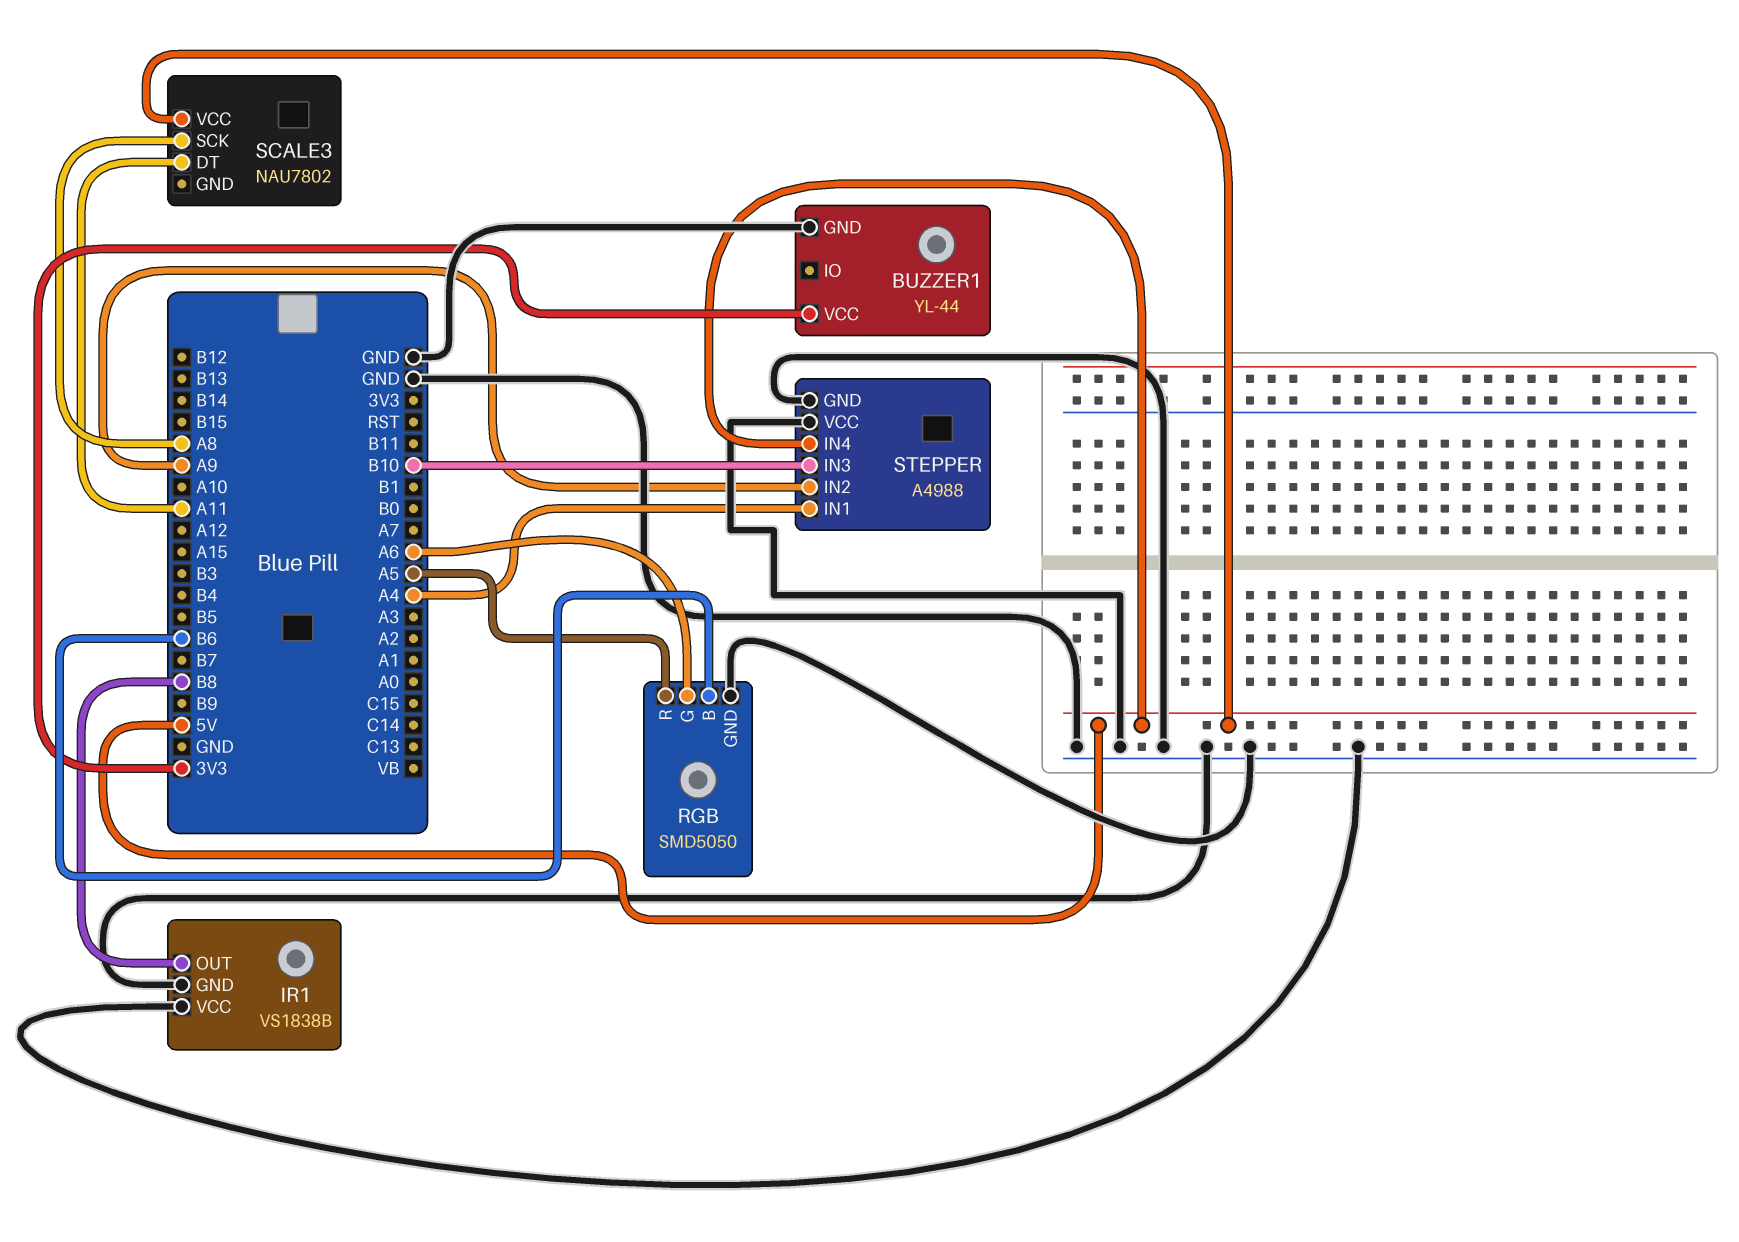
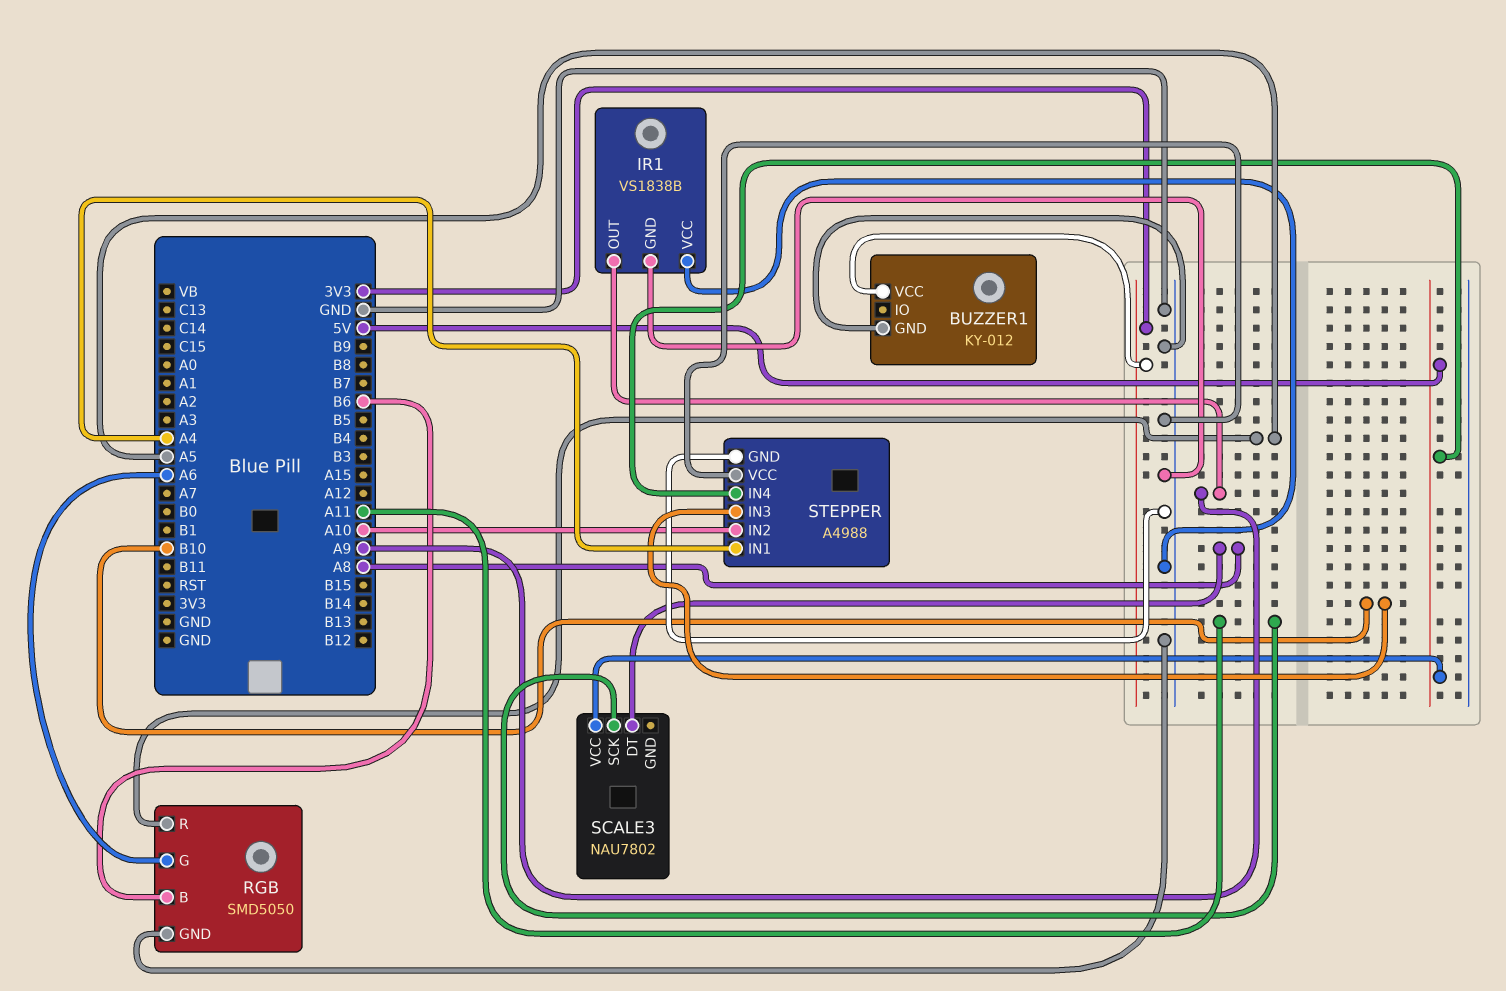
BUZZER1: YL-44 -> KY-012
IR1 pin OUT: B8 -> A9
SCALE3 pin DT: A11 -> A8
SCALE3 pin SCK: A8 -> A11
STEPPER pin IN2: A9 -> A10

